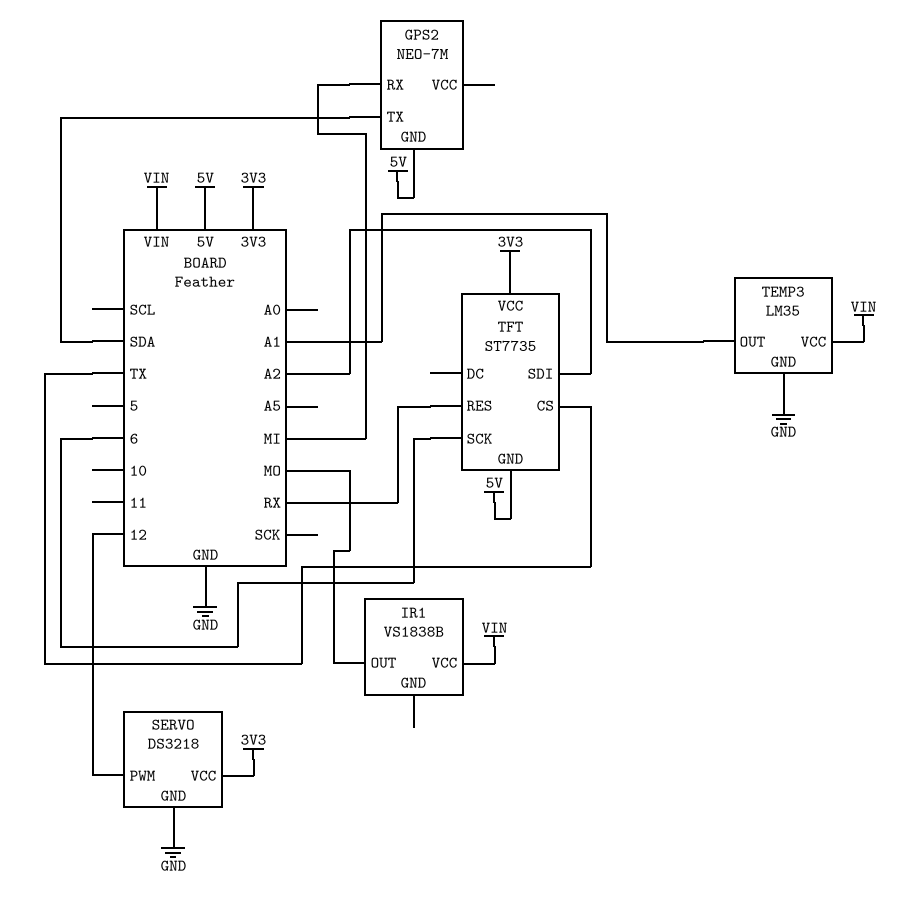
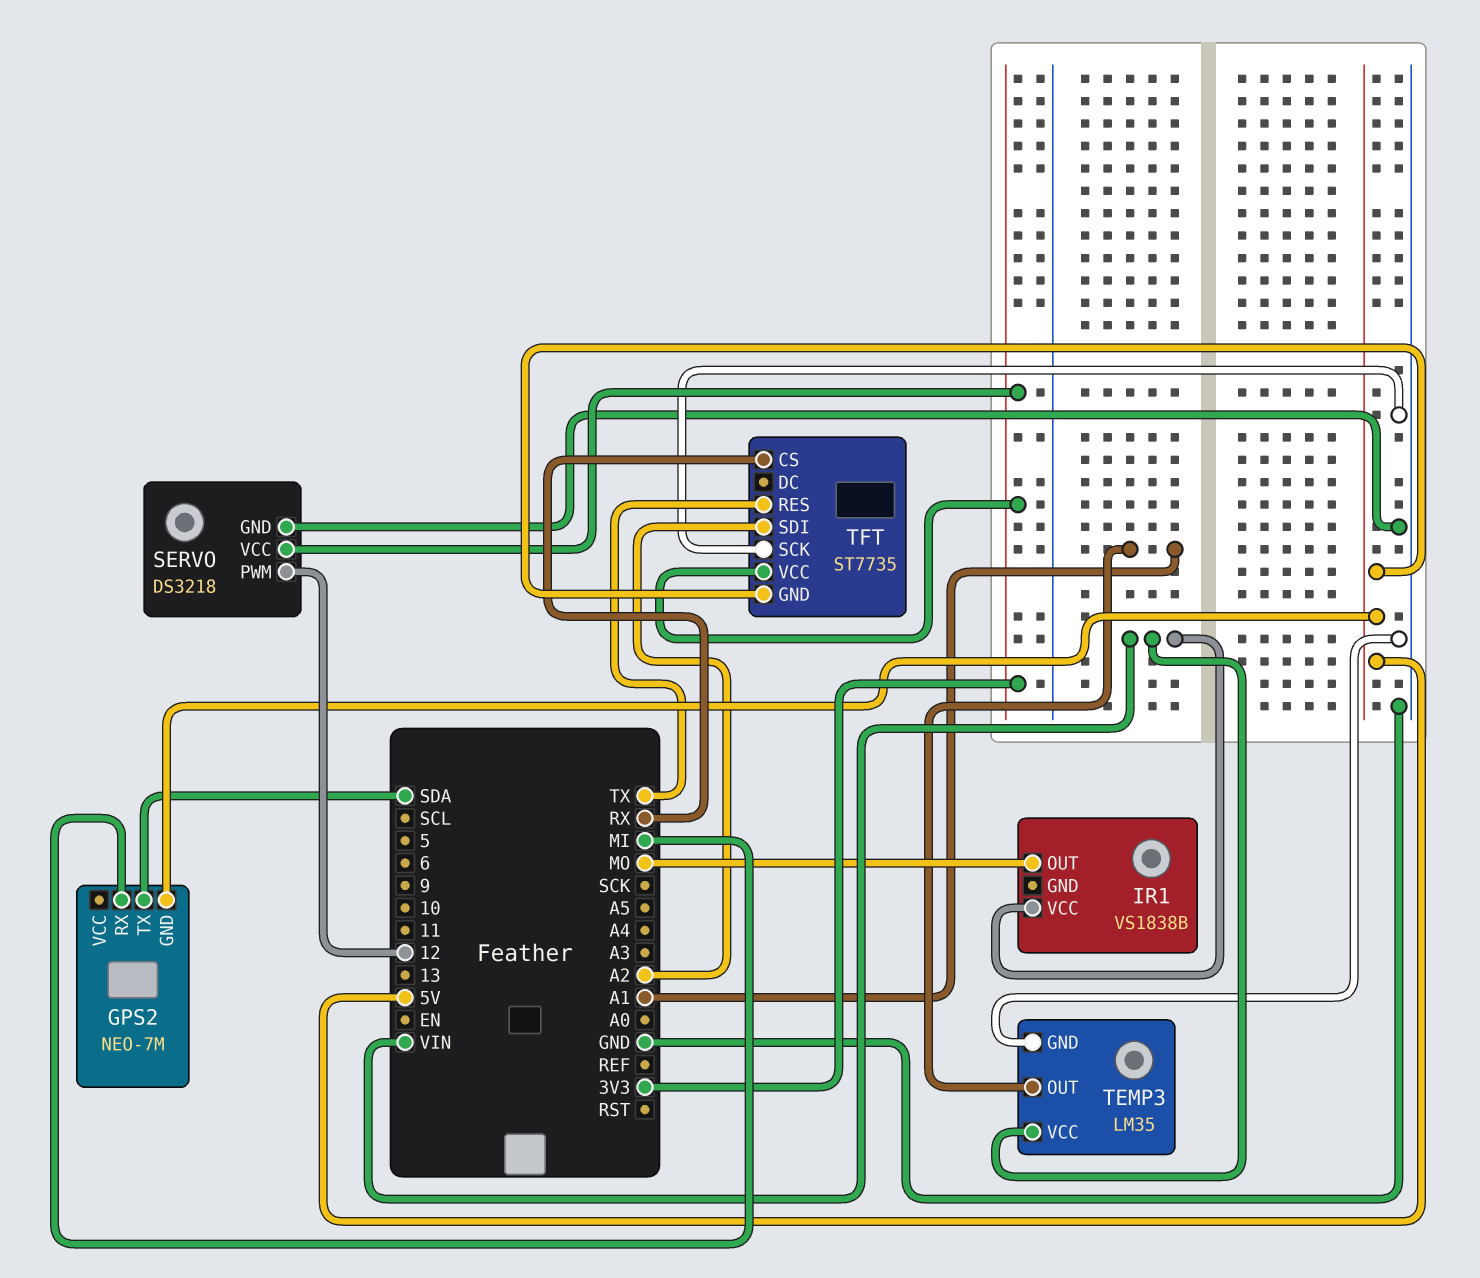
TFT pin CS: TX -> RX
TFT pin RES: RX -> TX
TFT pin SCK: 6 -> GND

